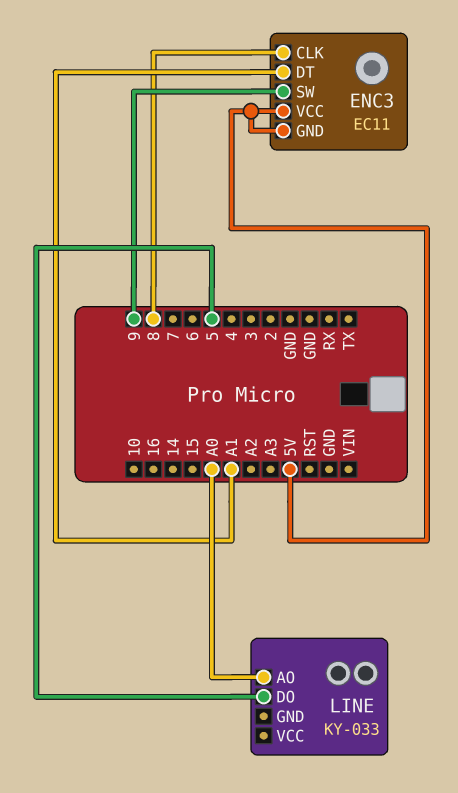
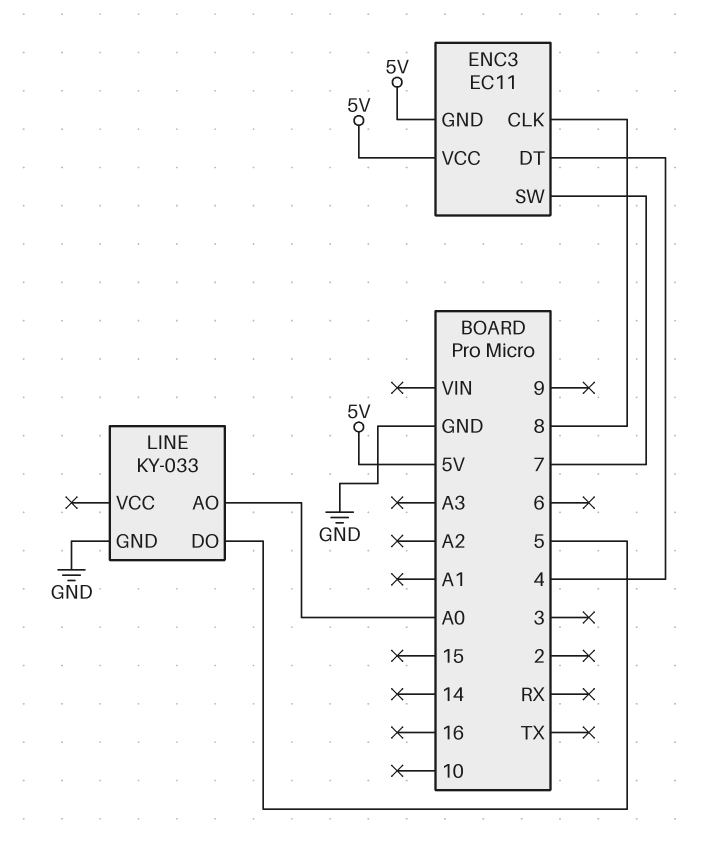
ENC3 pin DT: A1 -> 4
ENC3 pin SW: 9 -> 7
LINE pin GND: none -> GND

